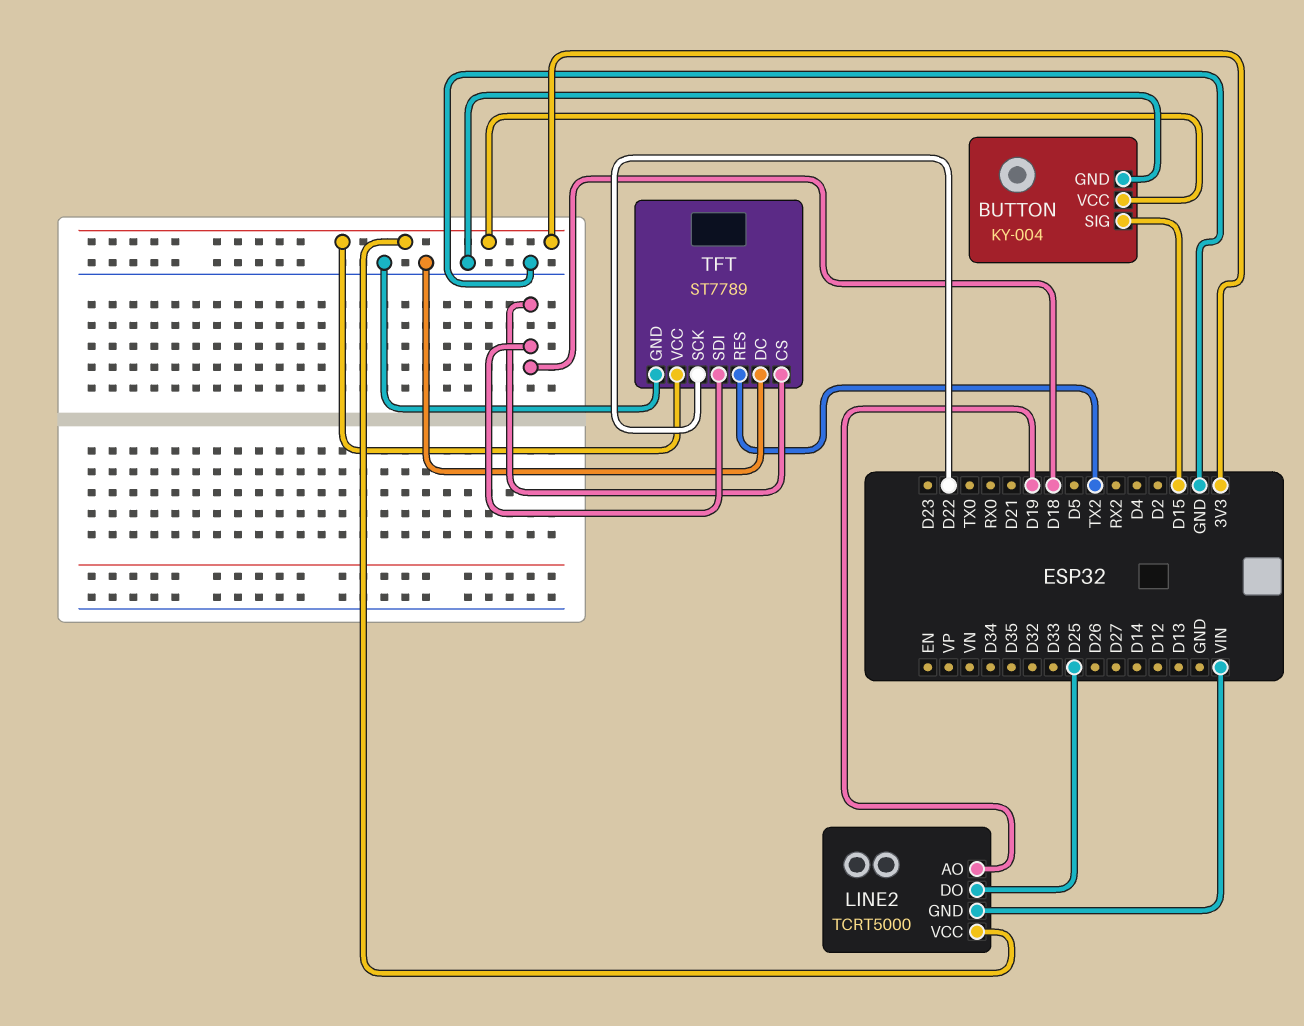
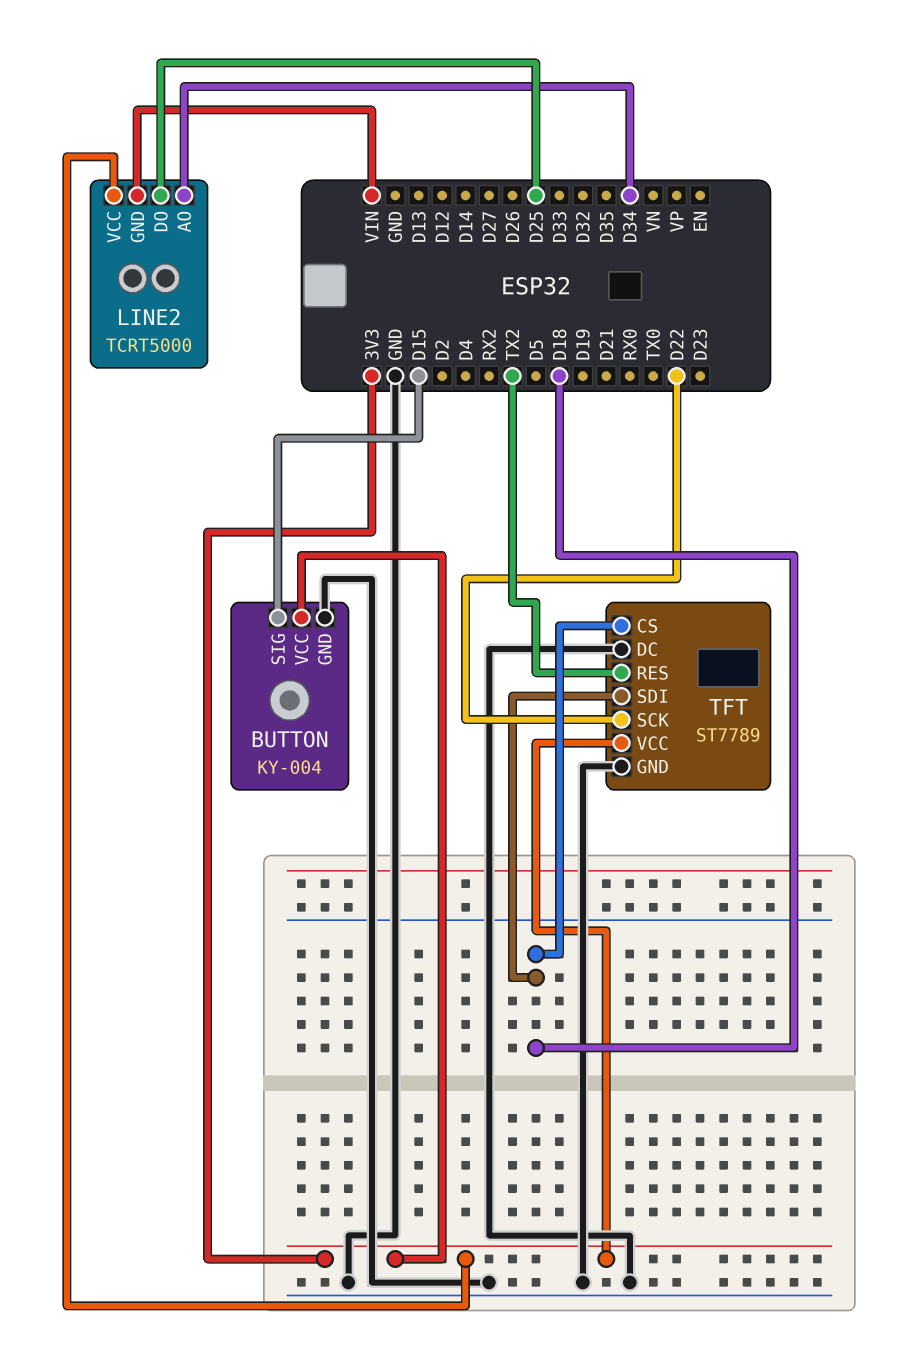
LINE2 pin AO: D19 -> D34

